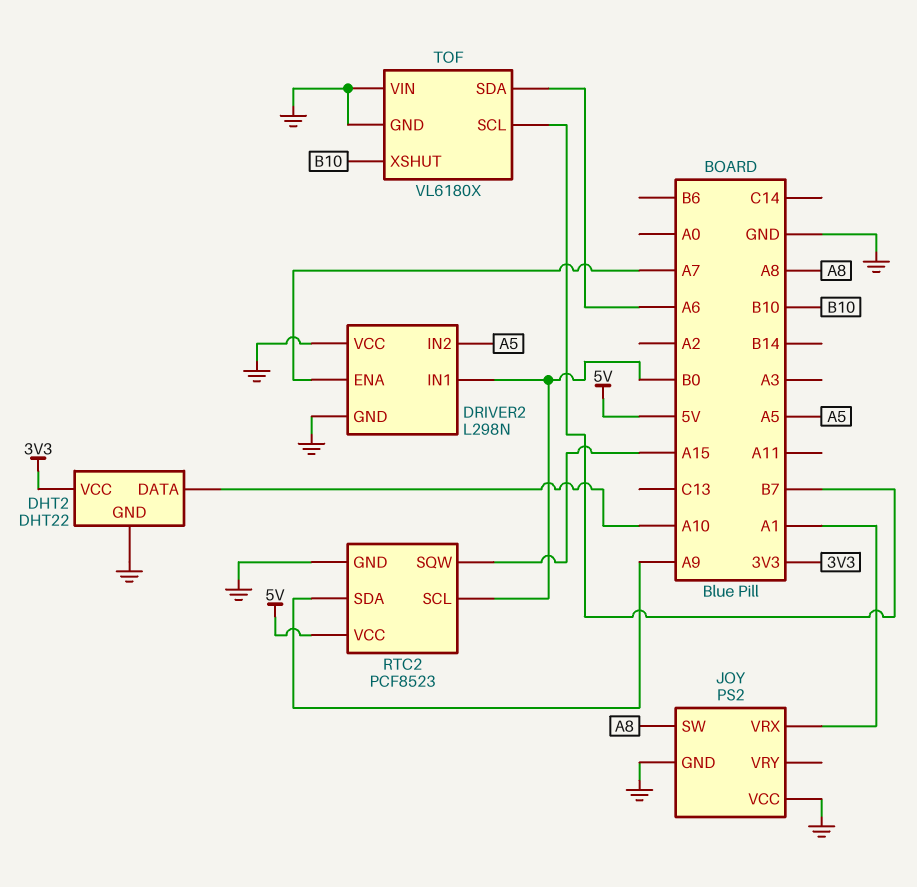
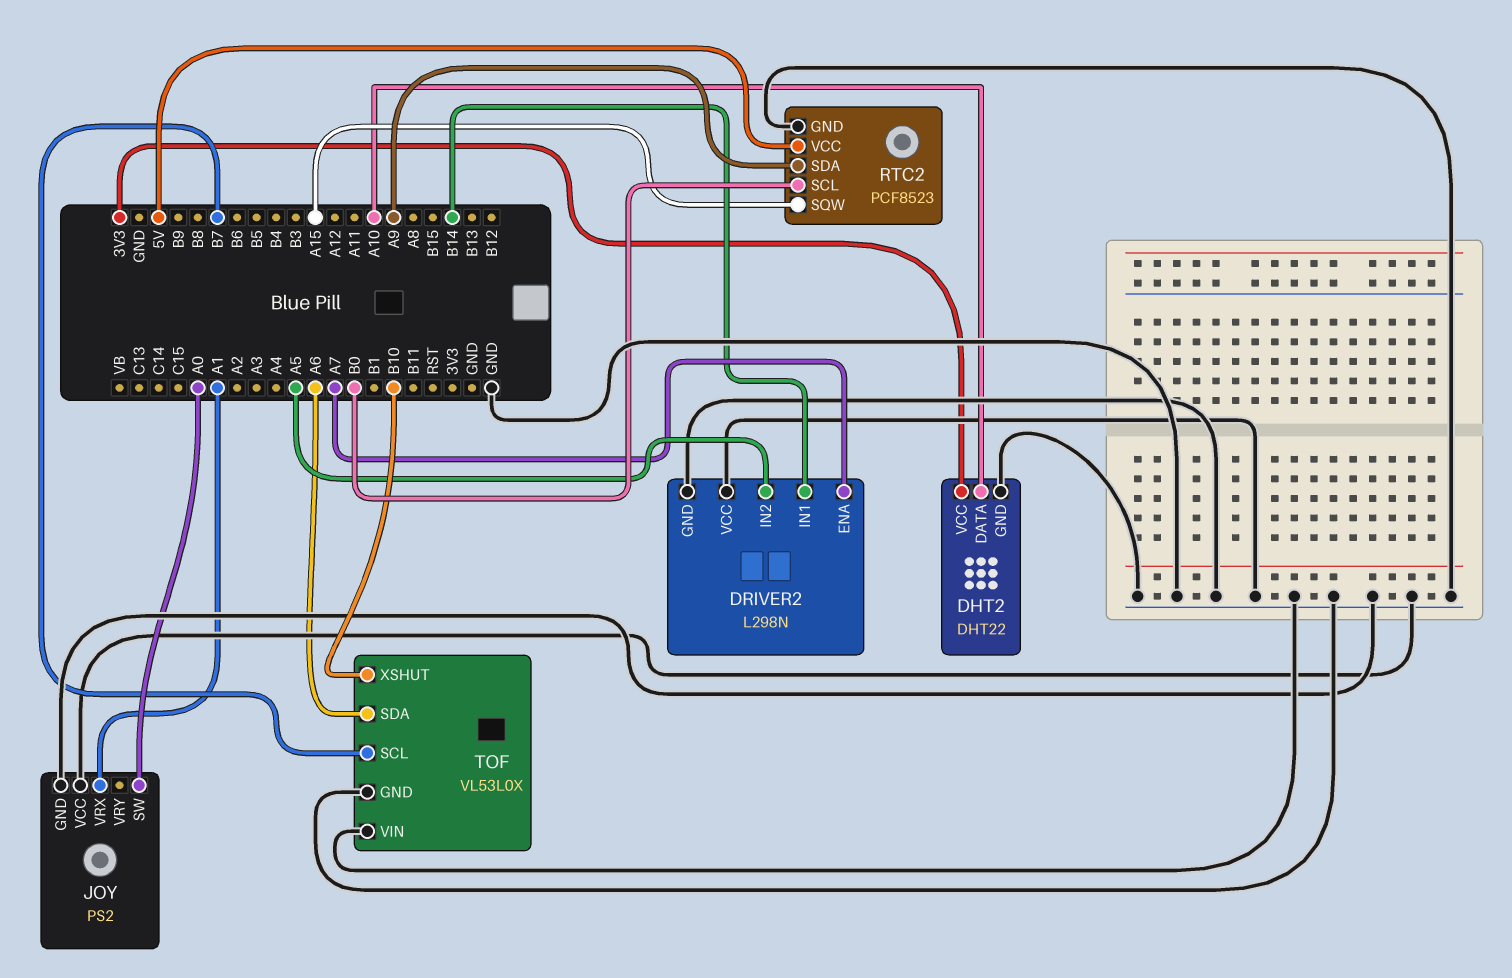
DRIVER2 pin IN1: B0 -> B14
JOY pin SW: A8 -> A0
TOF: VL6180X -> VL53L0X

